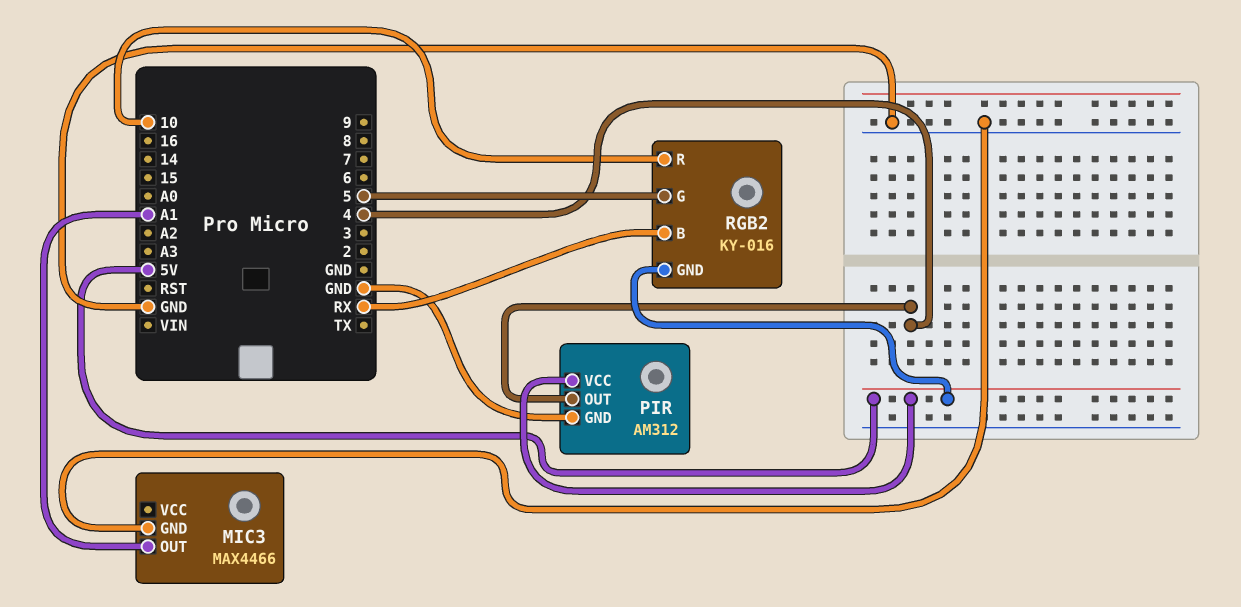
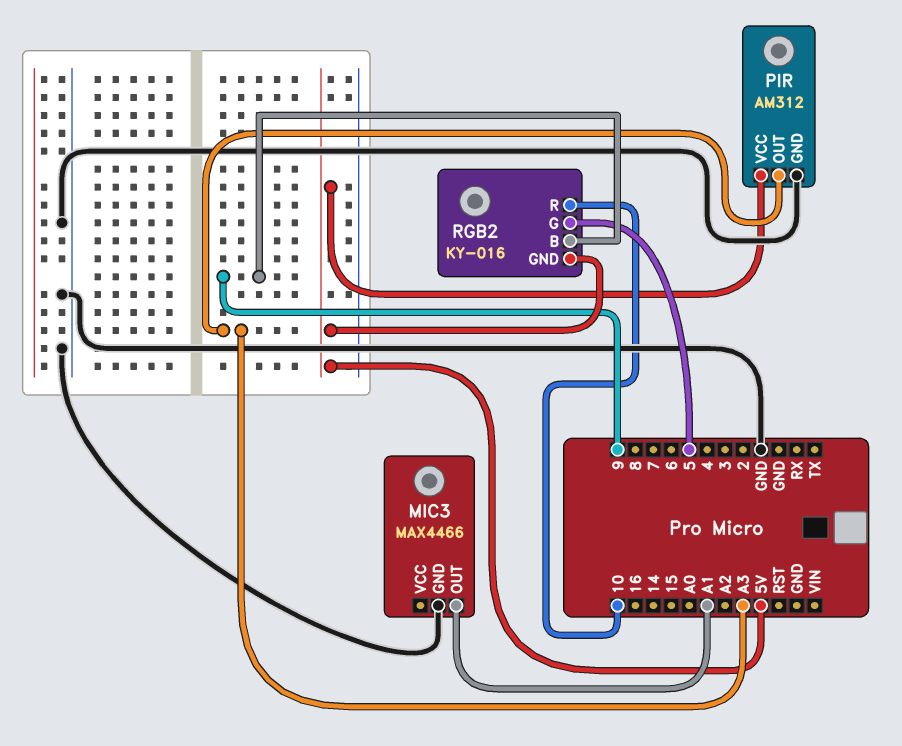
PIR pin OUT: 4 -> A3
RGB2 pin B: RX -> 9

